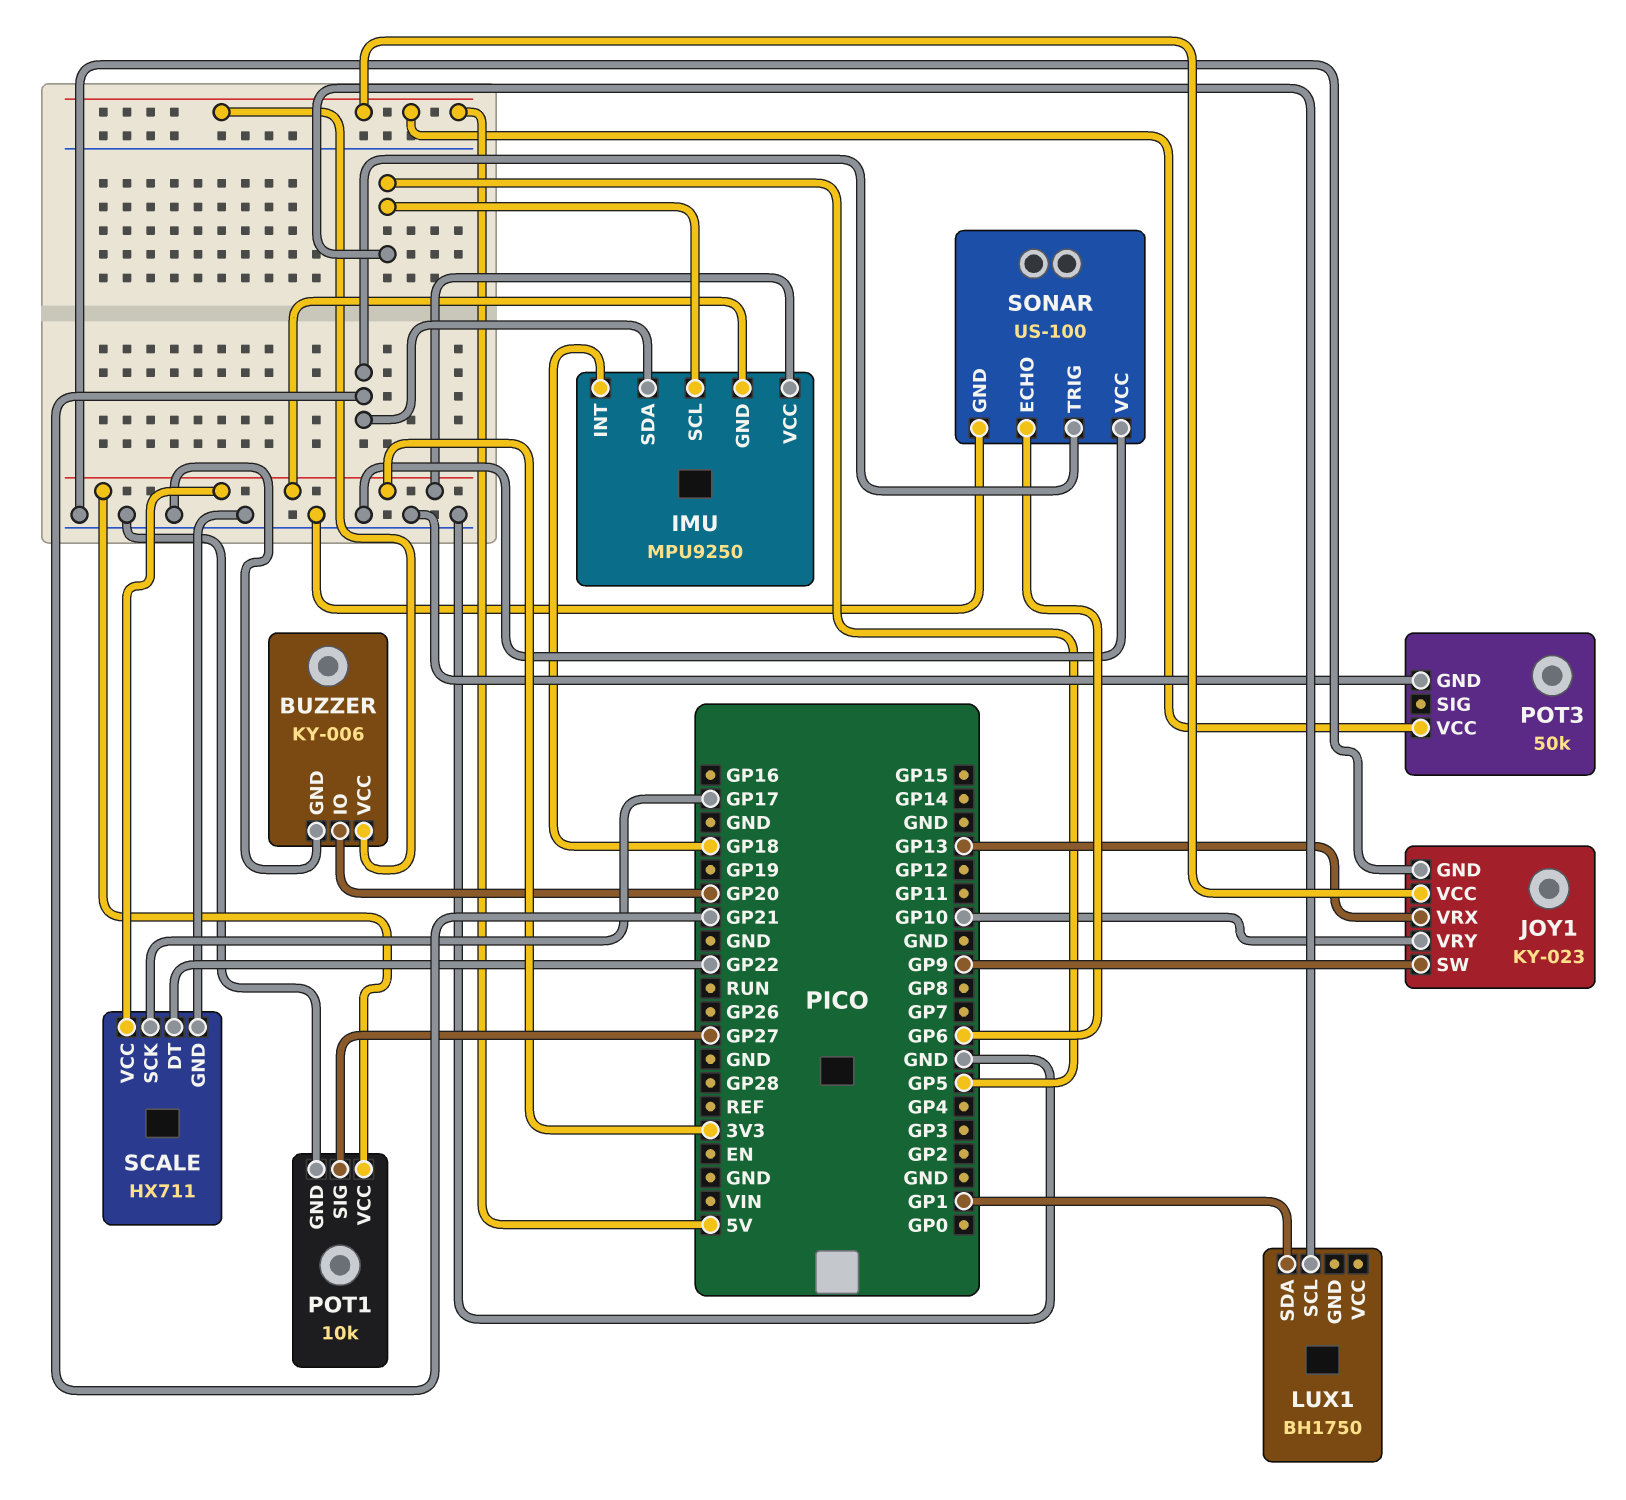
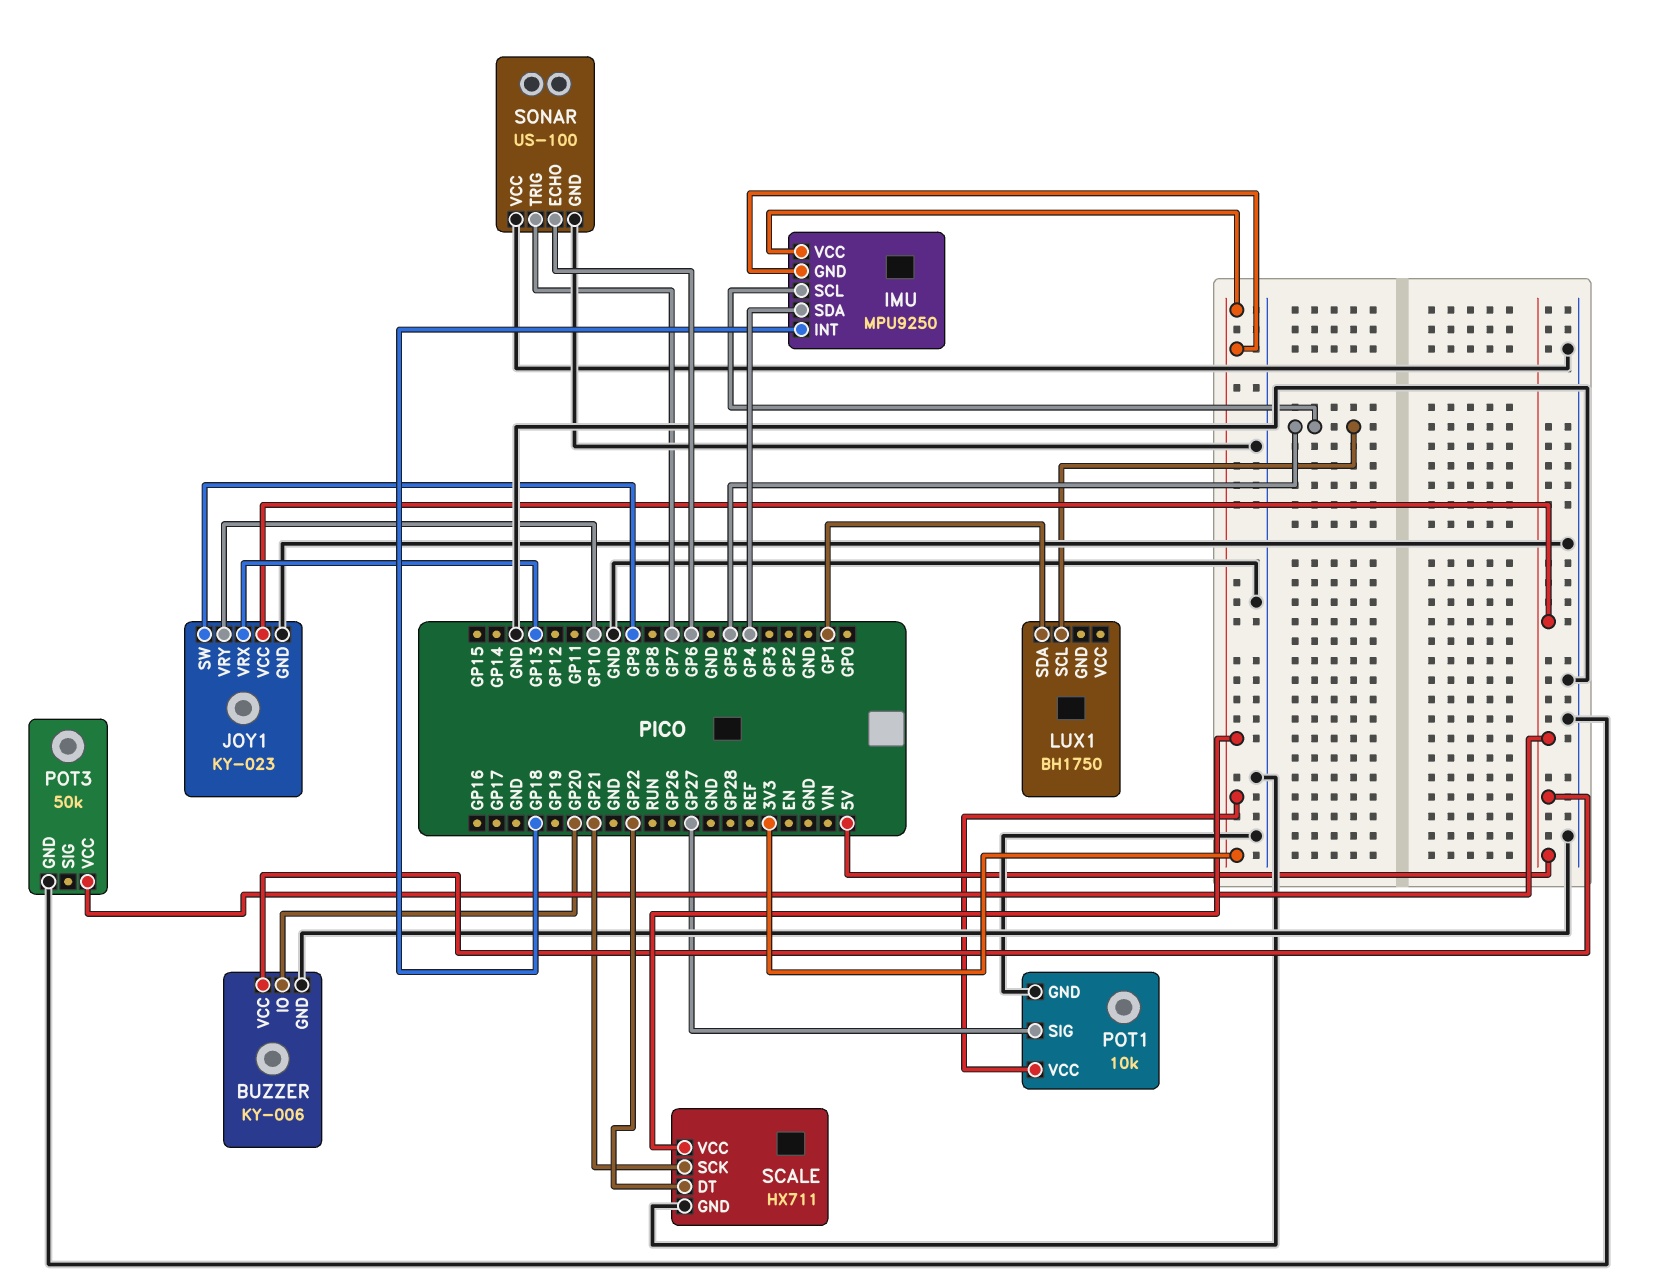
IMU pin SDA: GP21 -> GP4
SCALE pin SCK: GP17 -> GP21
SONAR pin TRIG: GP21 -> GP7

